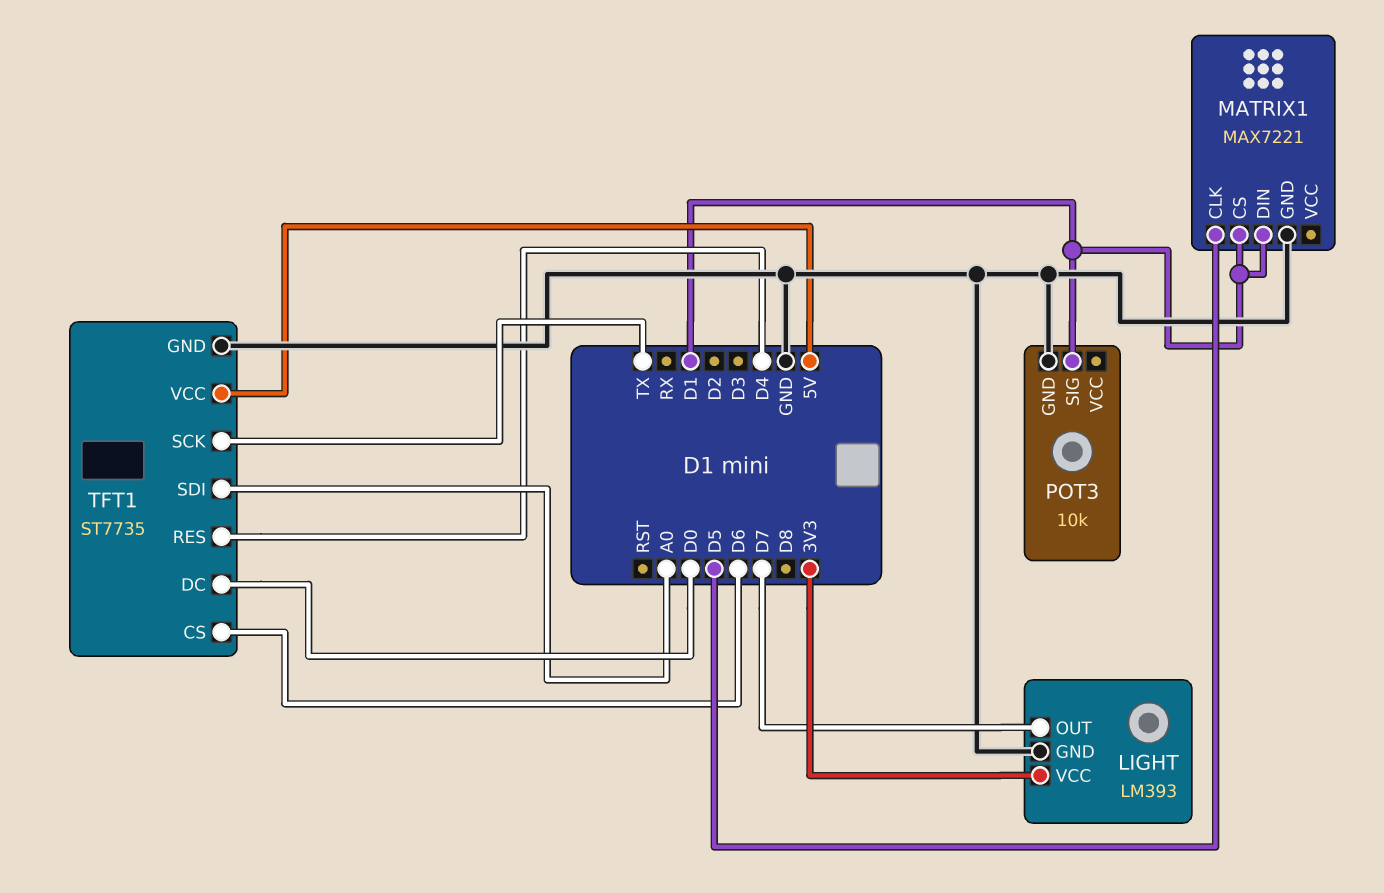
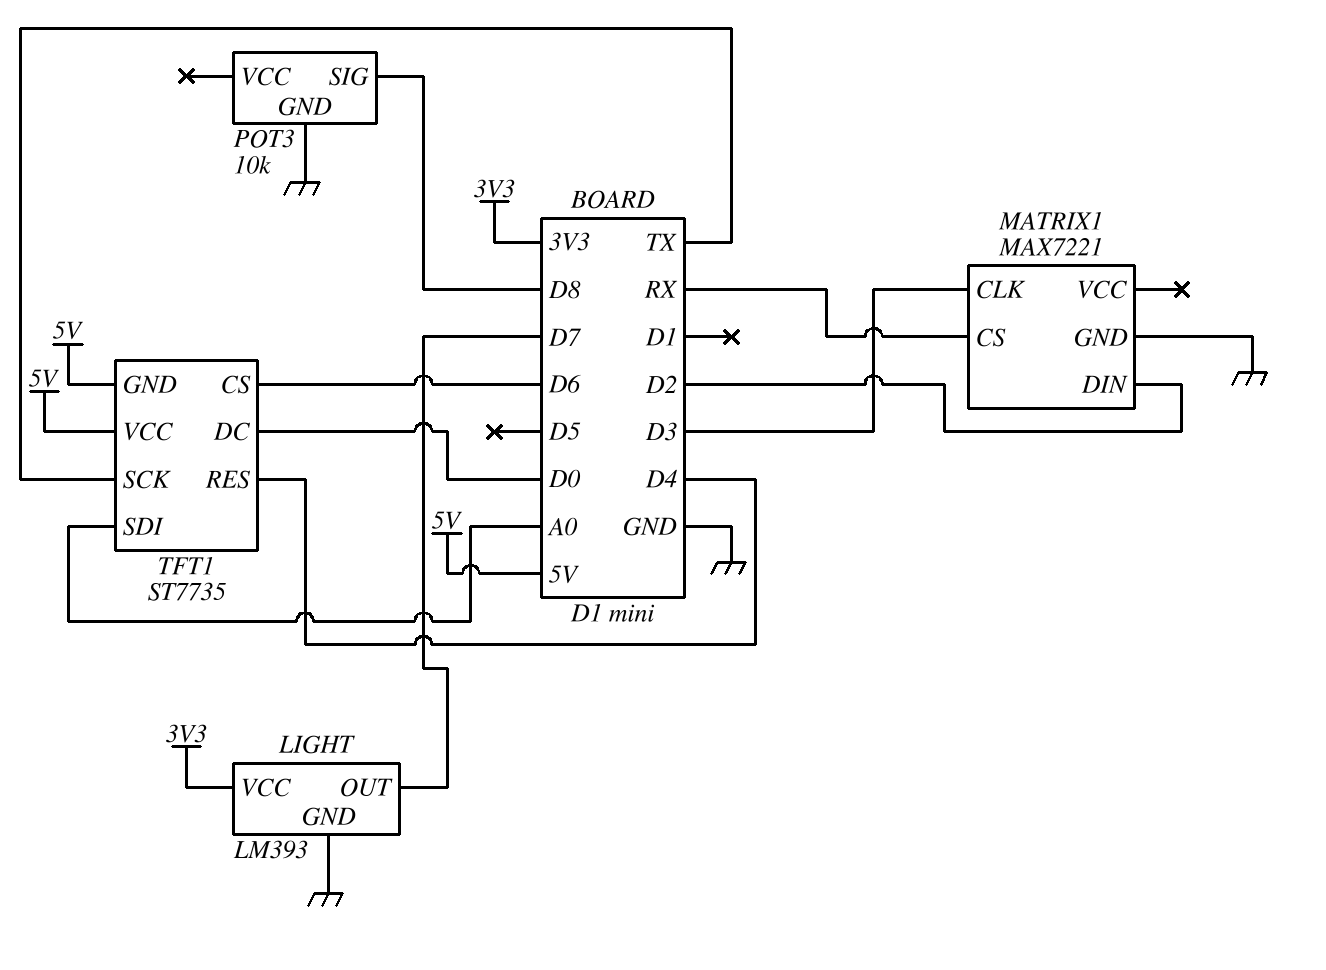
MATRIX1 pin CLK: D5 -> D3
MATRIX1 pin CS: D1 -> RX
MATRIX1 pin DIN: D1 -> D2
POT3 pin SIG: D1 -> D8
TFT1 pin GND: GND -> 5V

